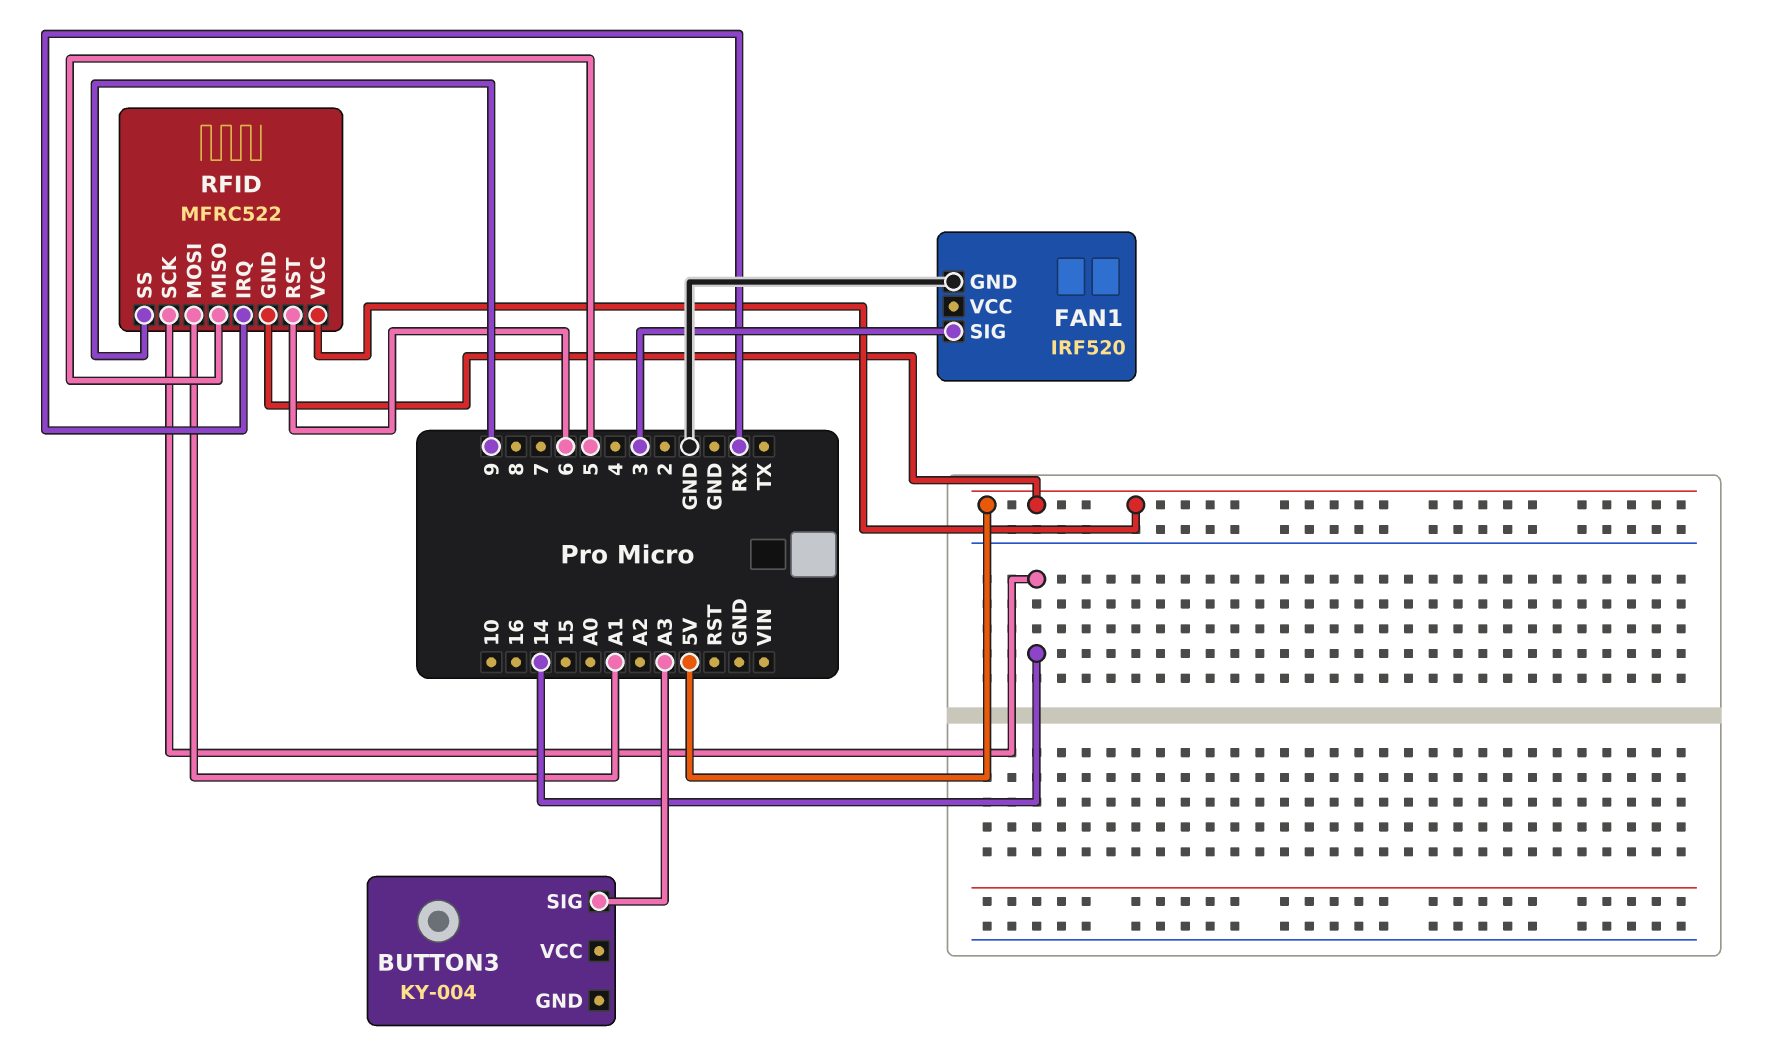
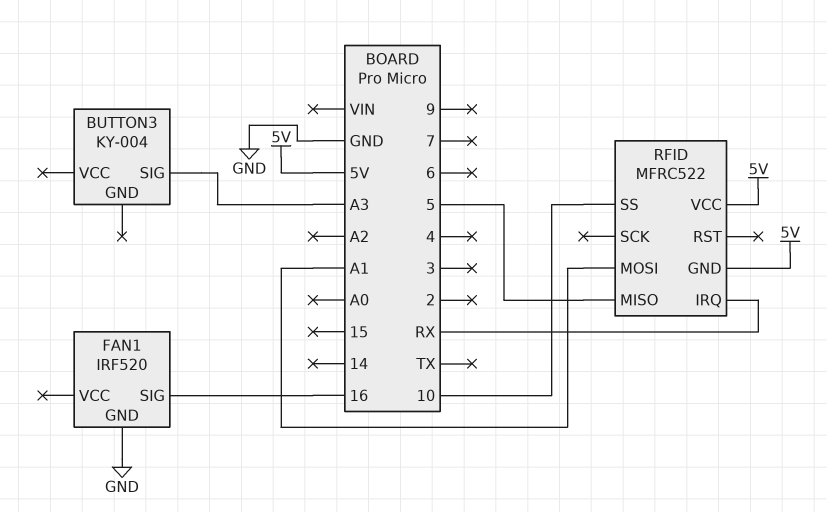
FAN1 pin SIG: 3 -> 16
RFID pin RST: 6 -> none
RFID pin SCK: 14 -> none
RFID pin SS: 9 -> 10

